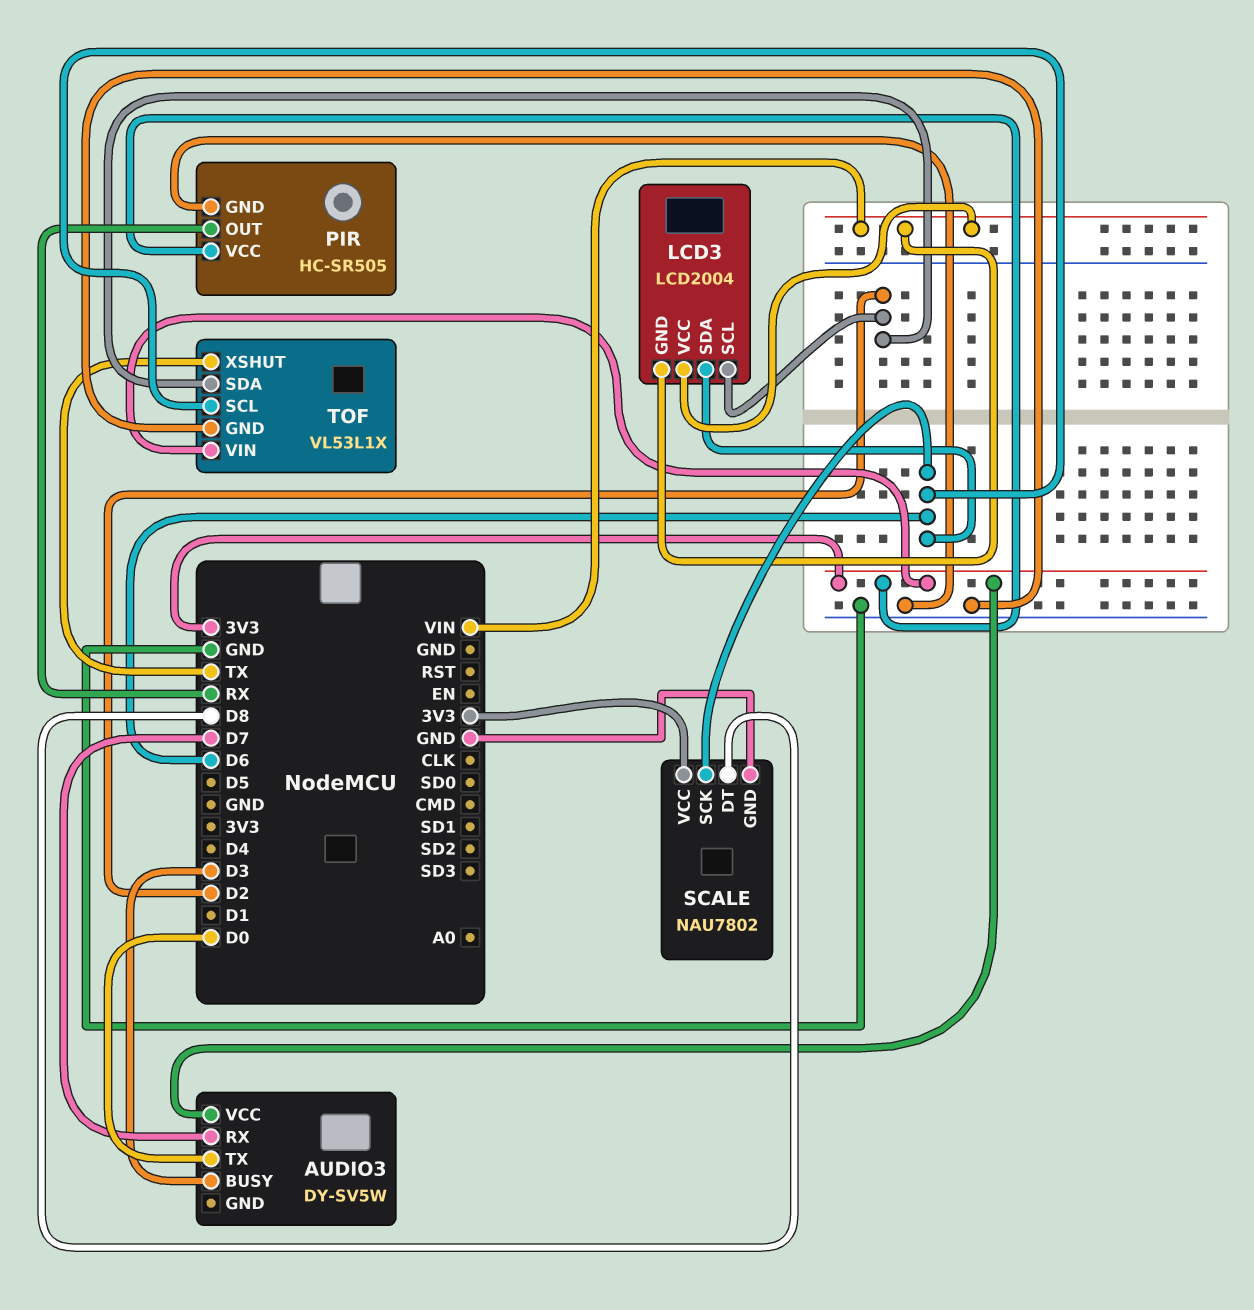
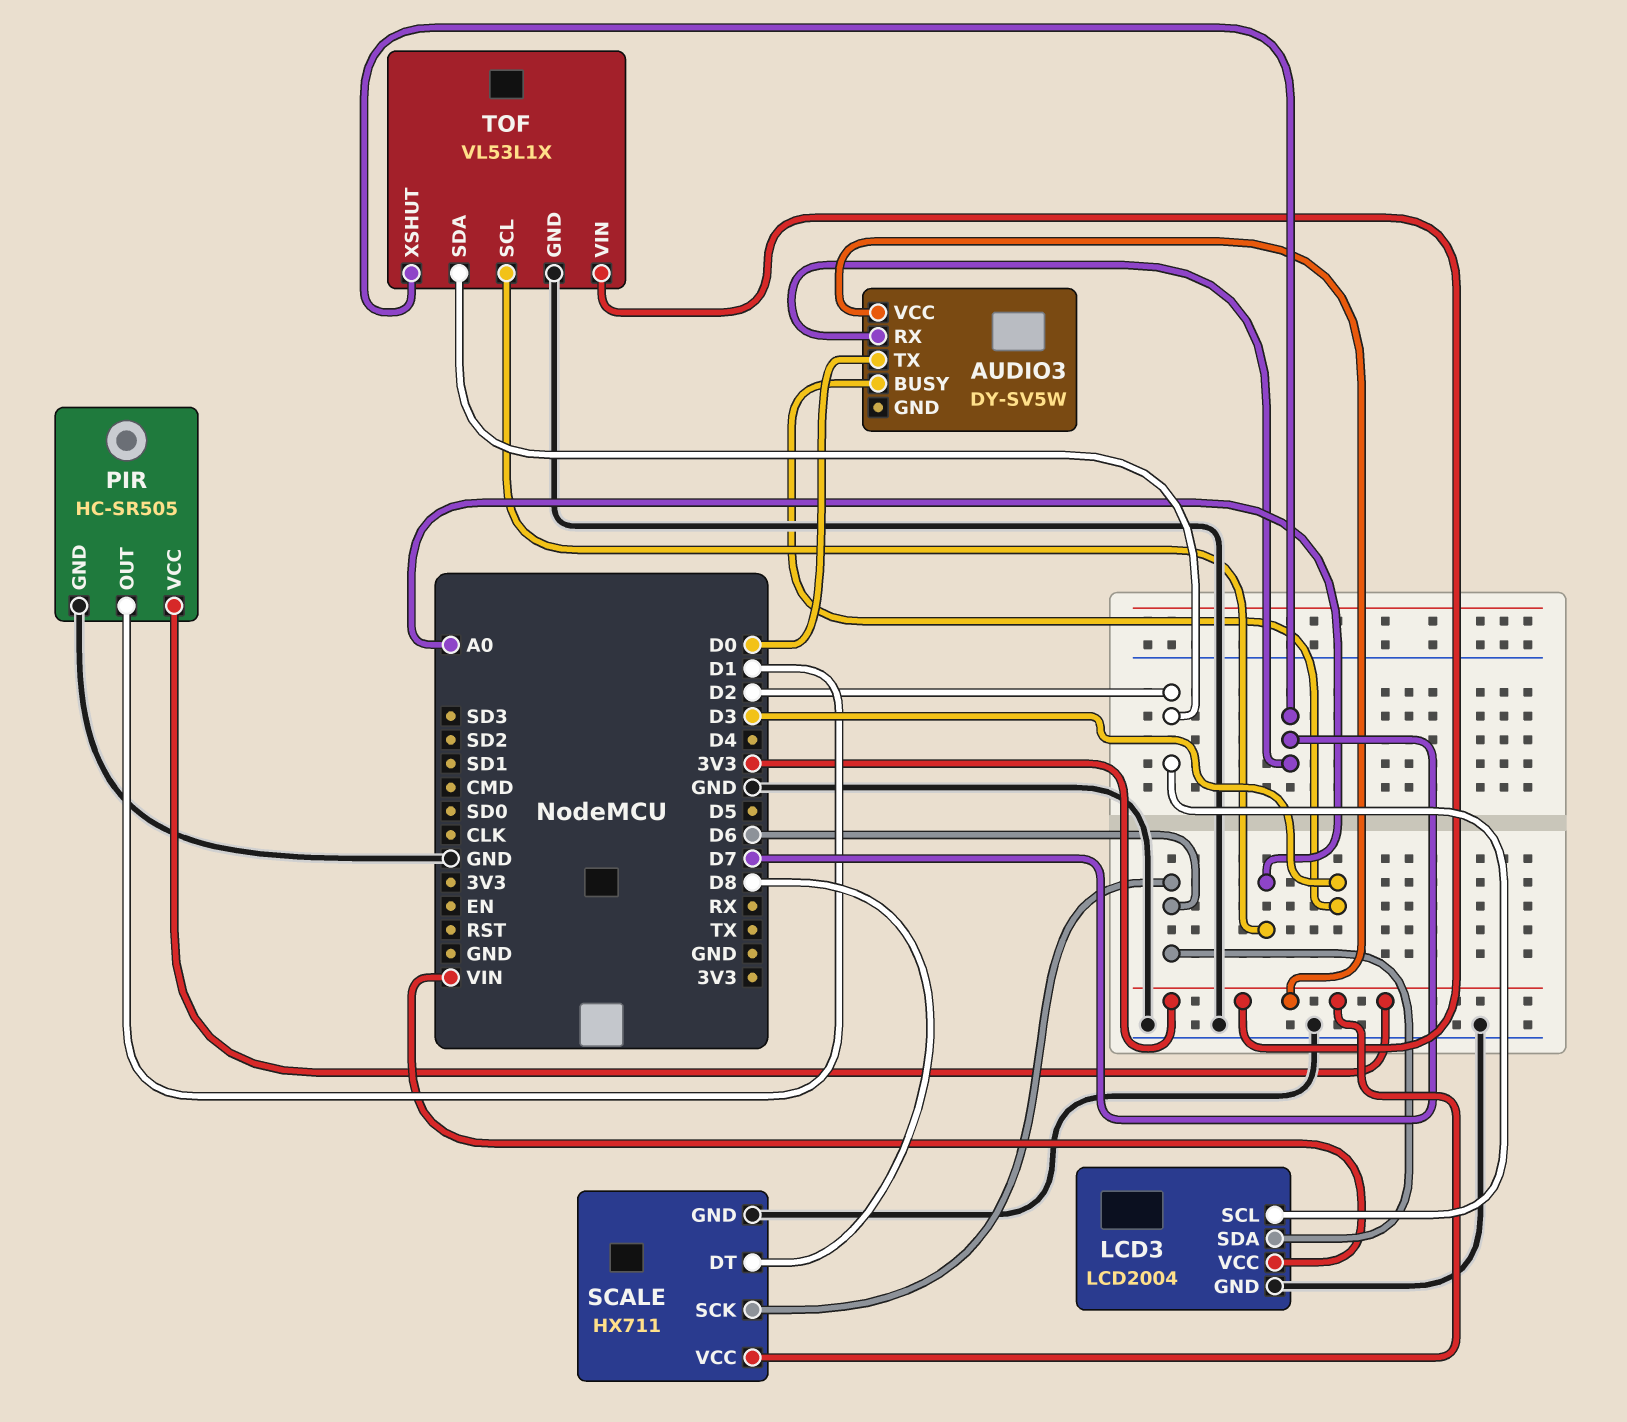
LCD3 pin GND: VIN -> GND
PIR pin OUT: RX -> D1
SCALE: NAU7802 -> HX711
TOF pin SCL: D6 -> A0
TOF pin XSHUT: TX -> D7

